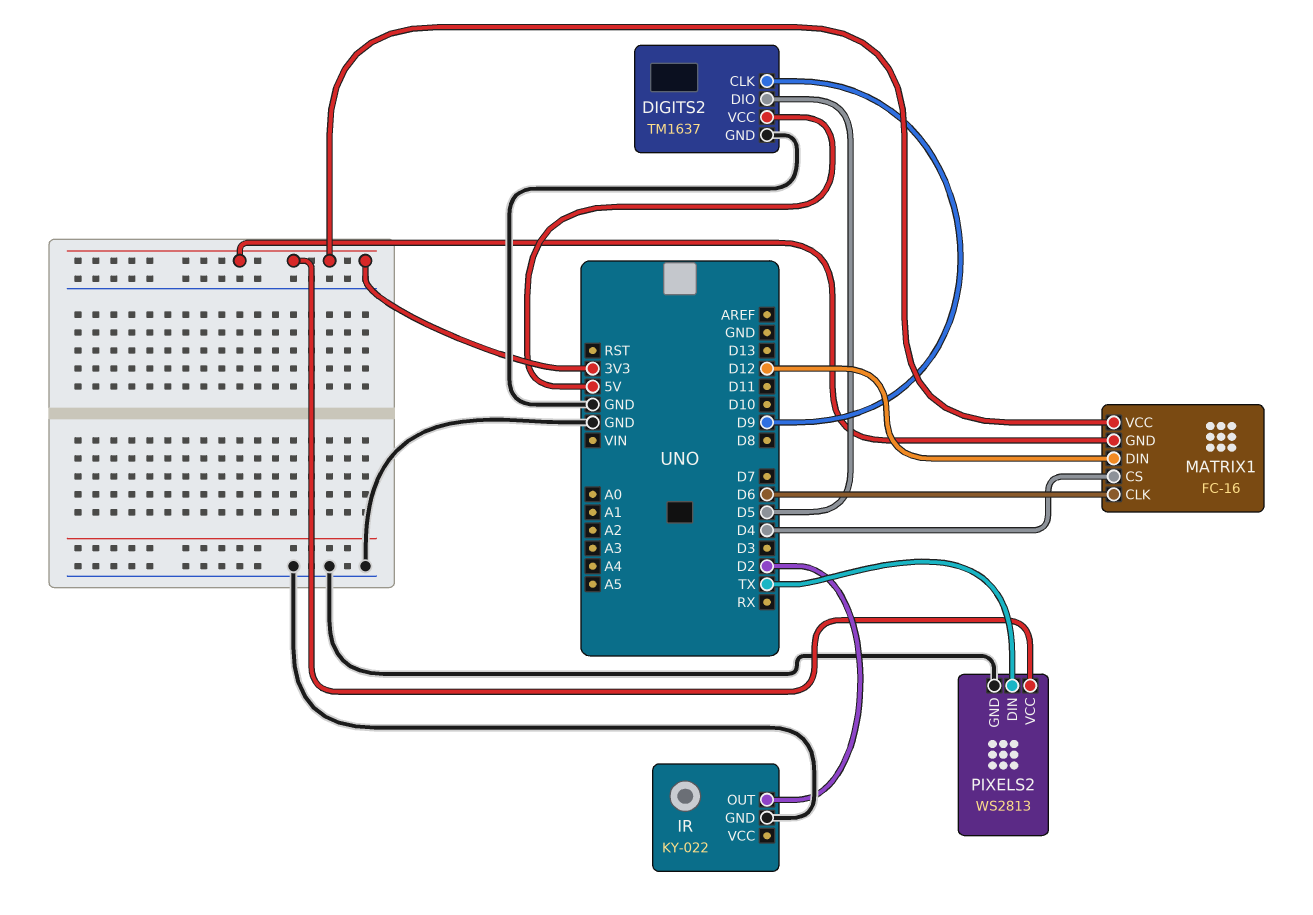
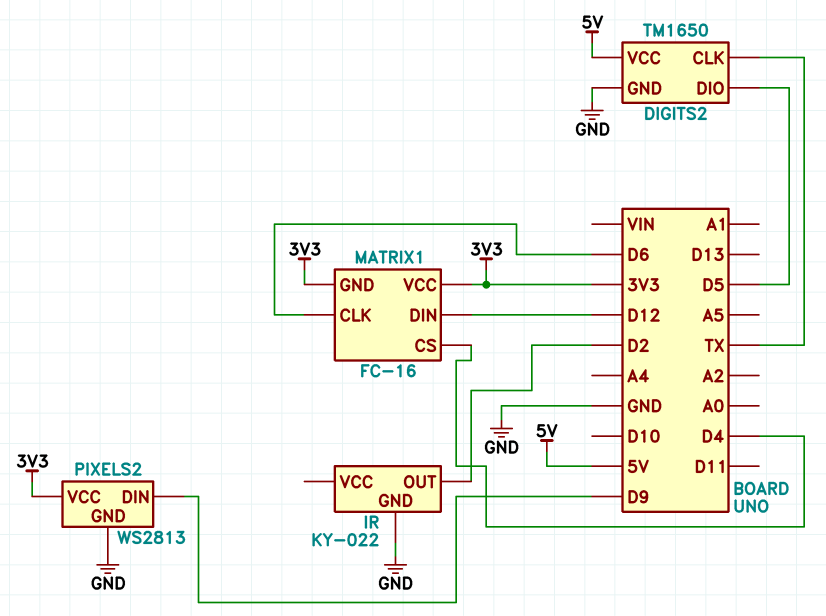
DIGITS2: TM1637 -> TM1650
DIGITS2 pin CLK: D9 -> TX
PIXELS2 pin DIN: TX -> D9

